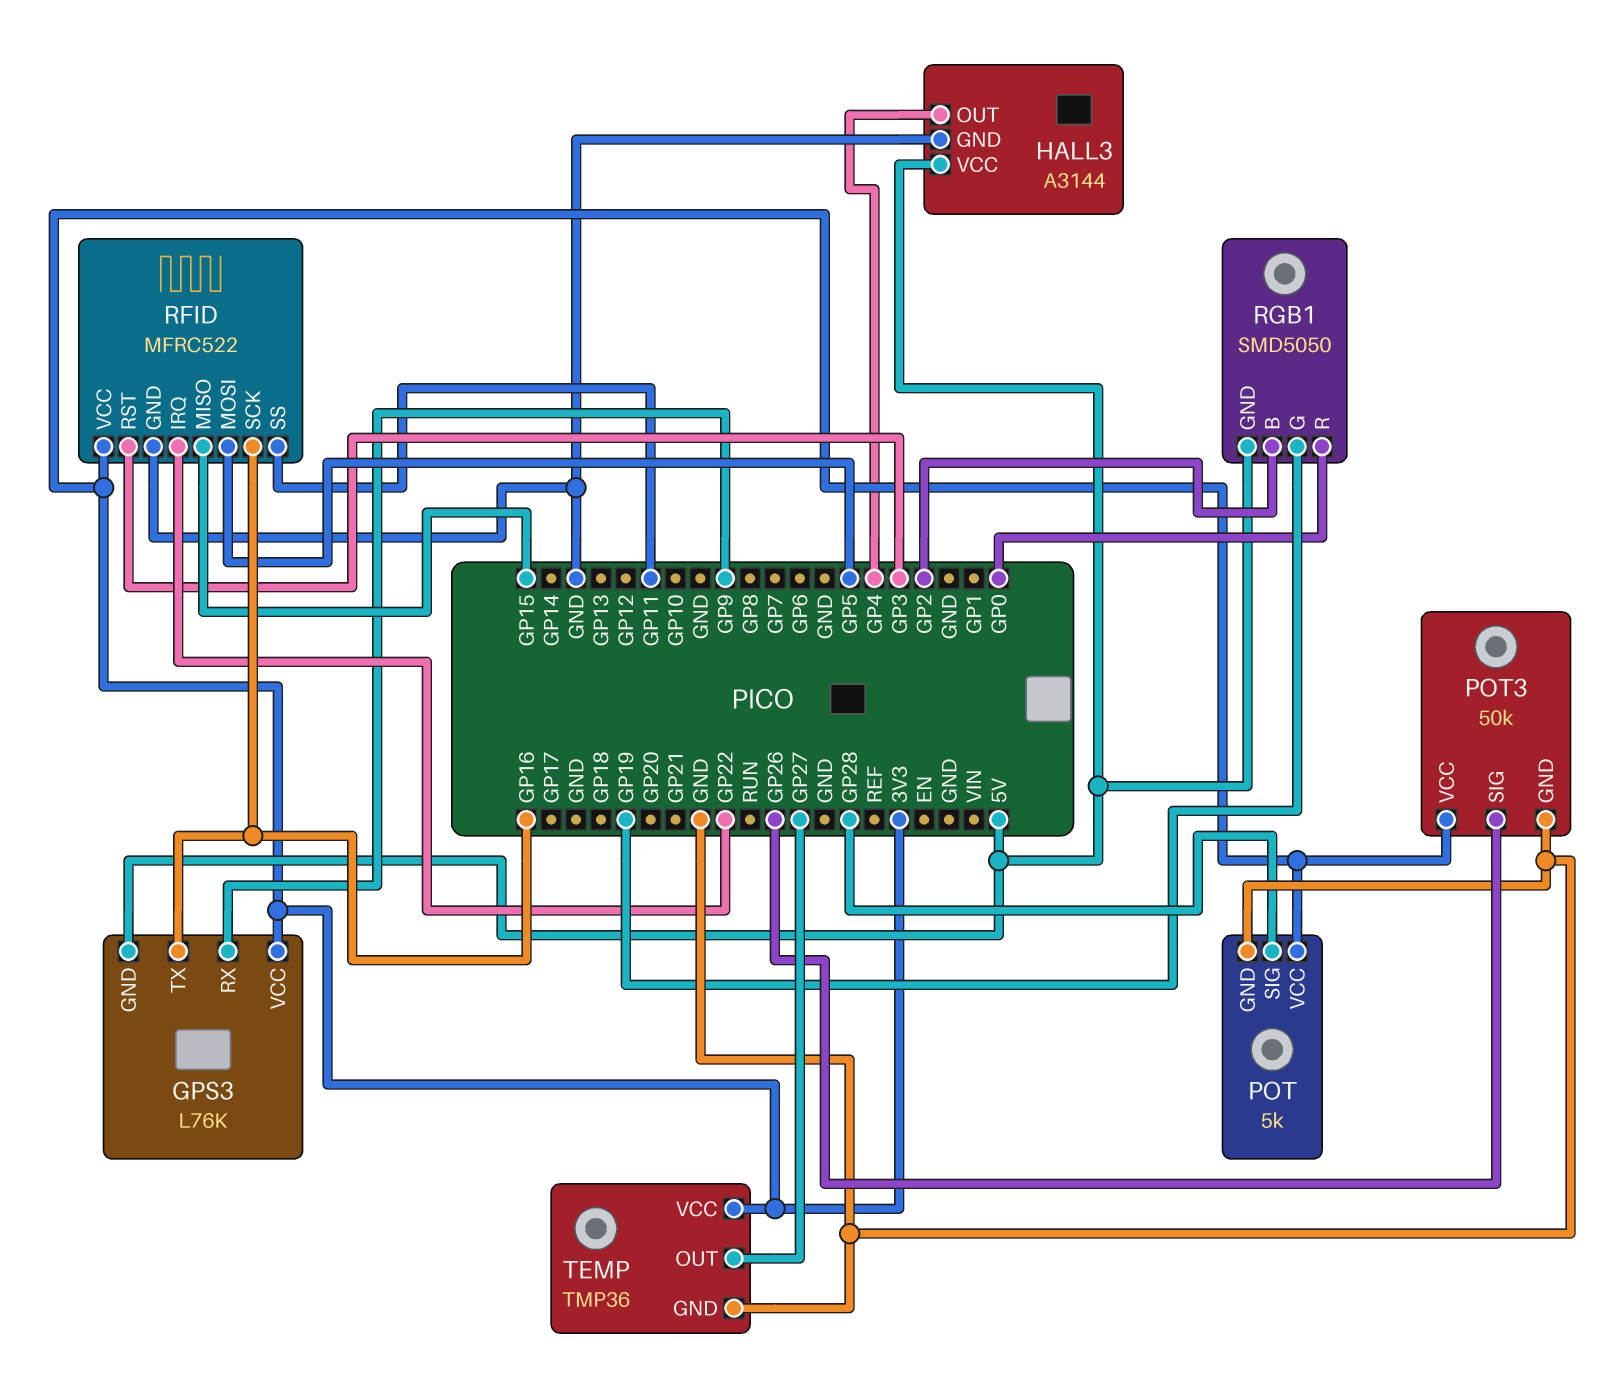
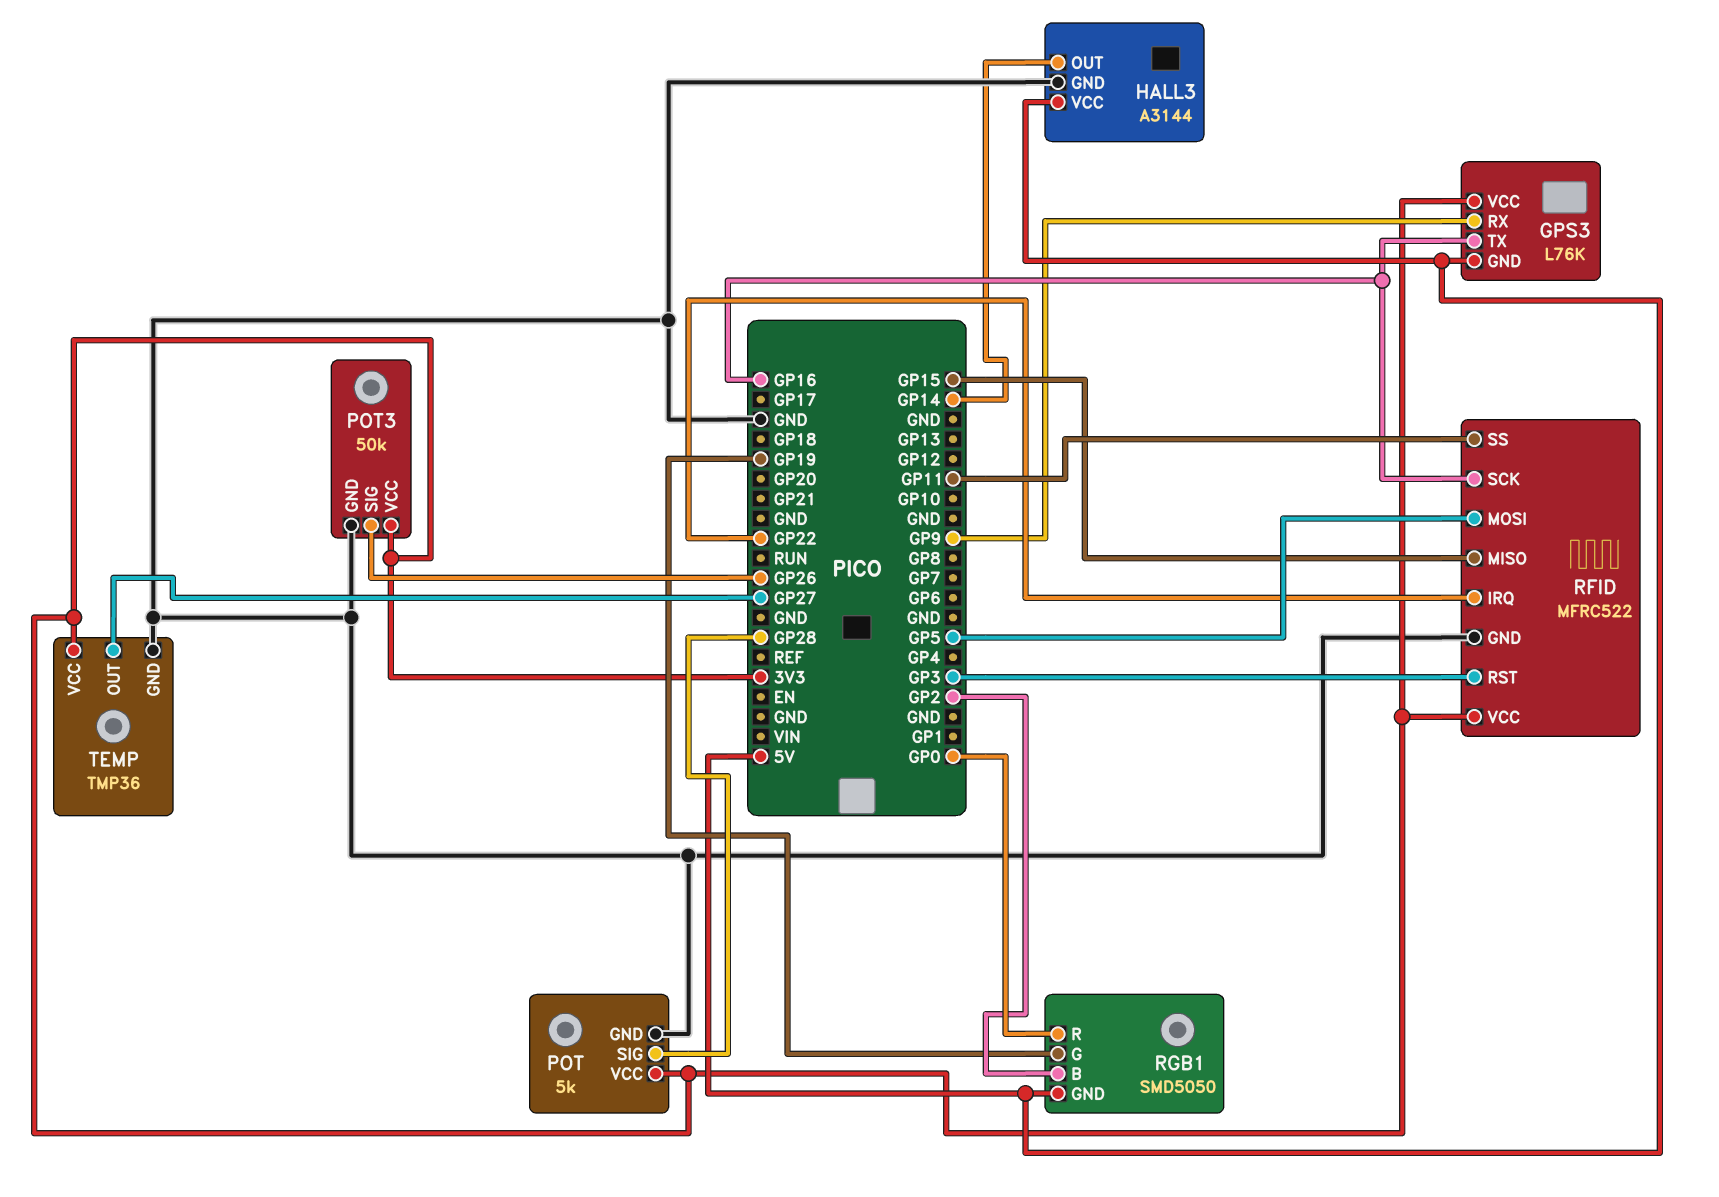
HALL3 pin OUT: GP4 -> GP14

